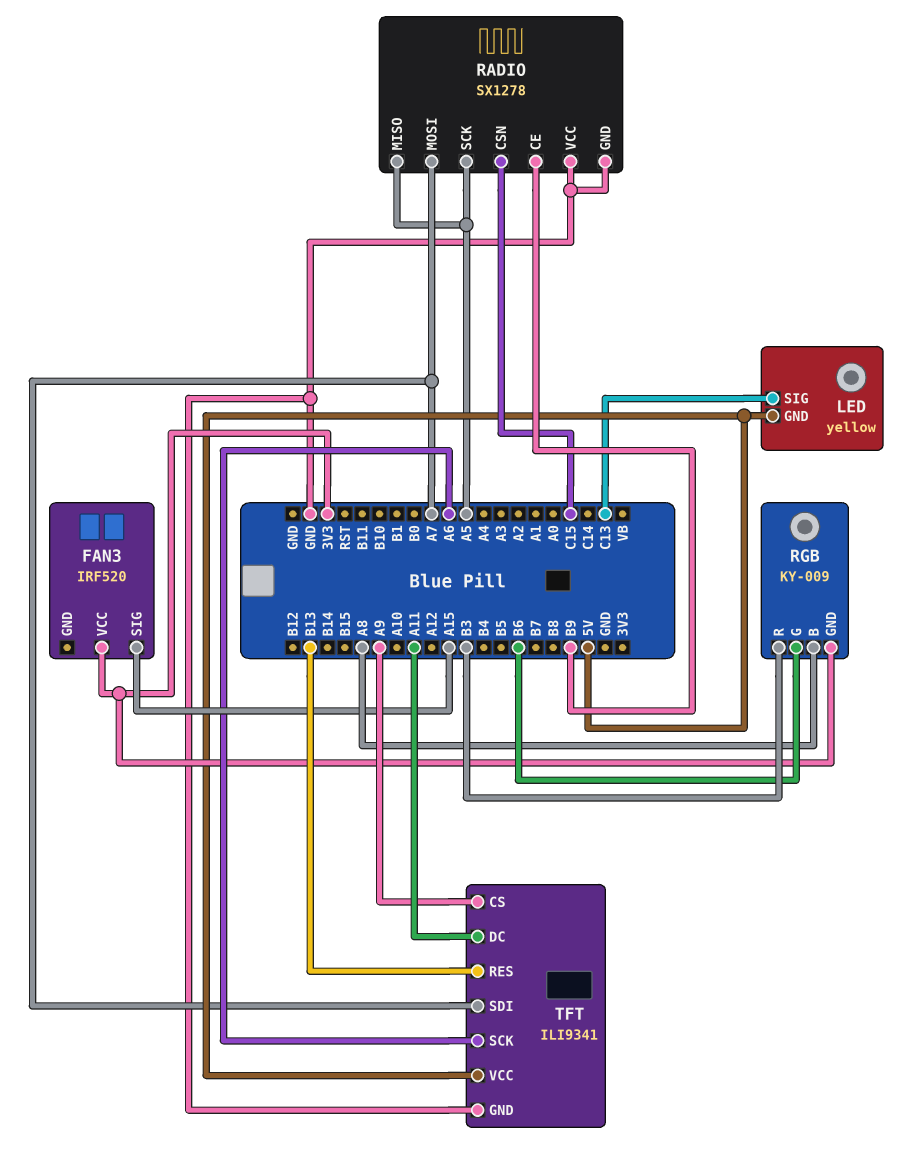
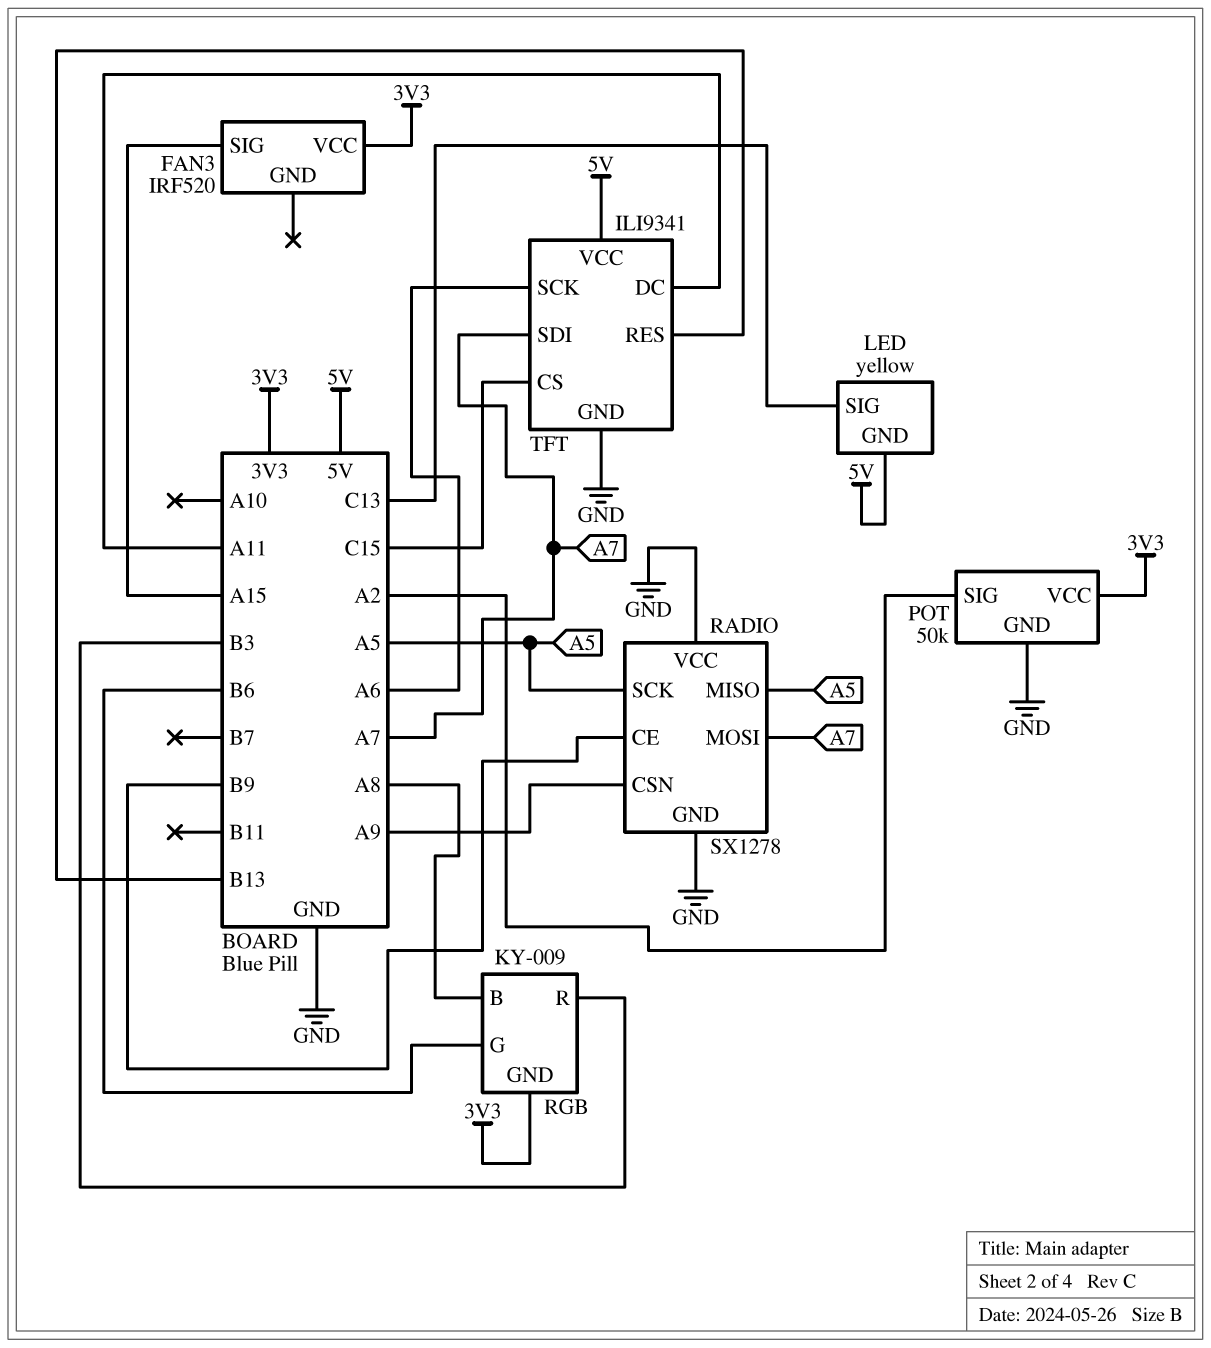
POT: none -> 50k
POT pin GND: none -> GND
POT pin SIG: none -> A2
POT pin VCC: none -> 3V3
RADIO pin CSN: C15 -> A9
TFT pin CS: A9 -> C15

